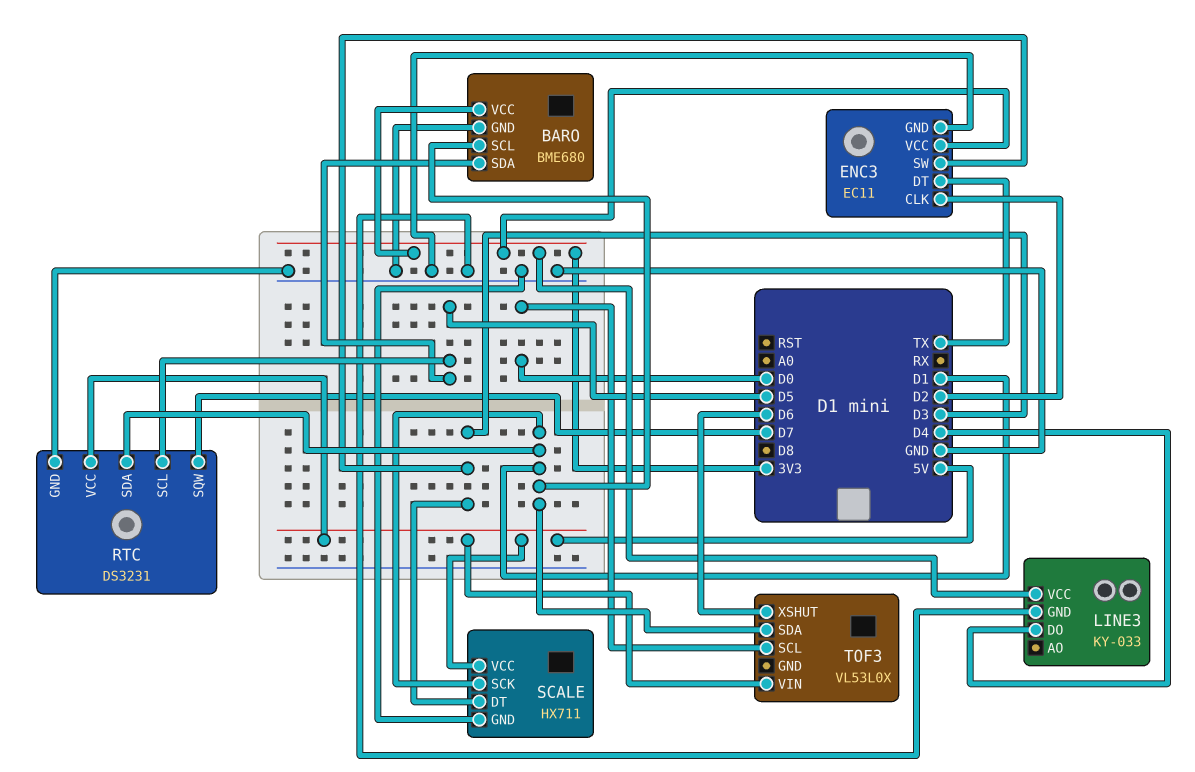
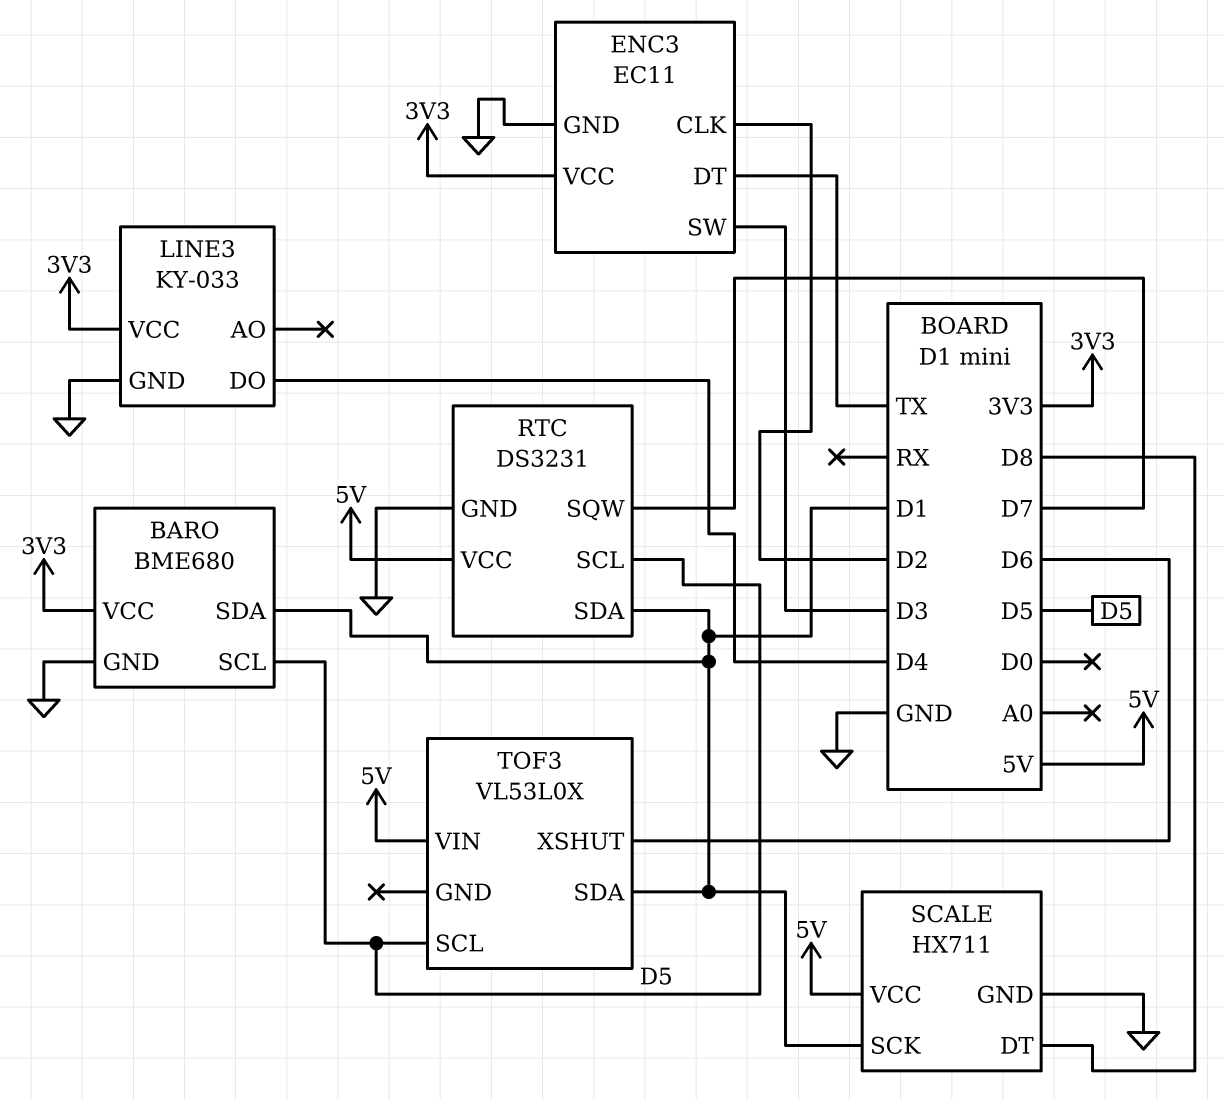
BARO pin SCL: D1 -> D5
BARO pin SDA: D5 -> D1
SCALE pin DT: D3 -> D8
TOF3 pin SCL: D0 -> D5

